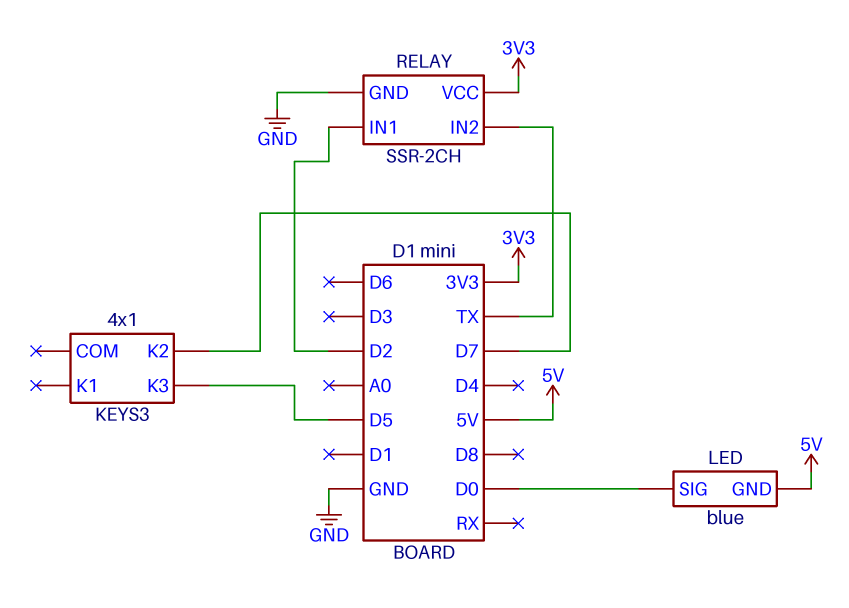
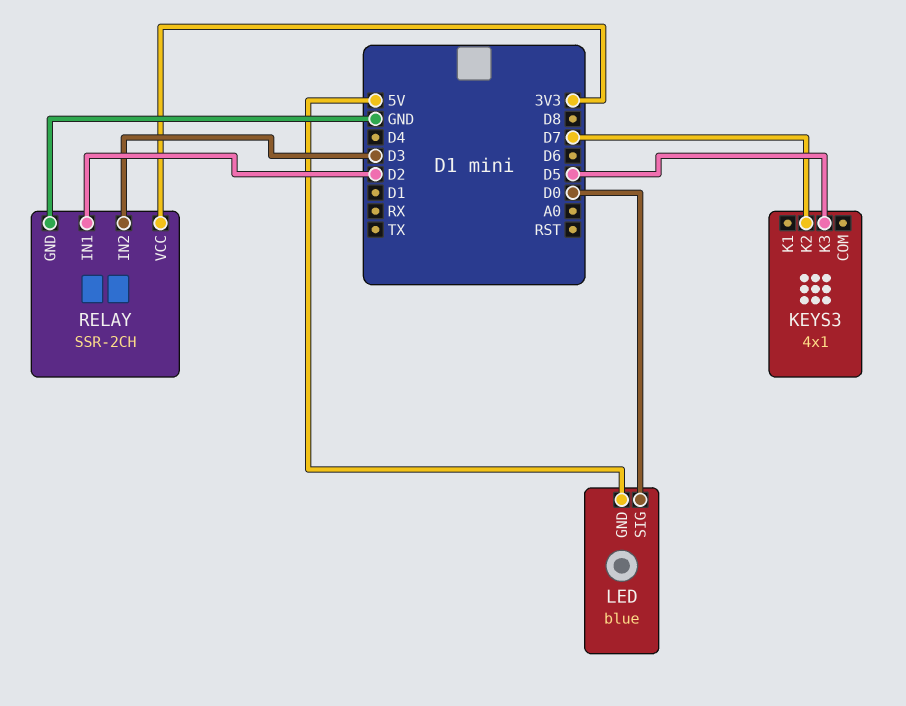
RELAY pin IN2: TX -> D3

